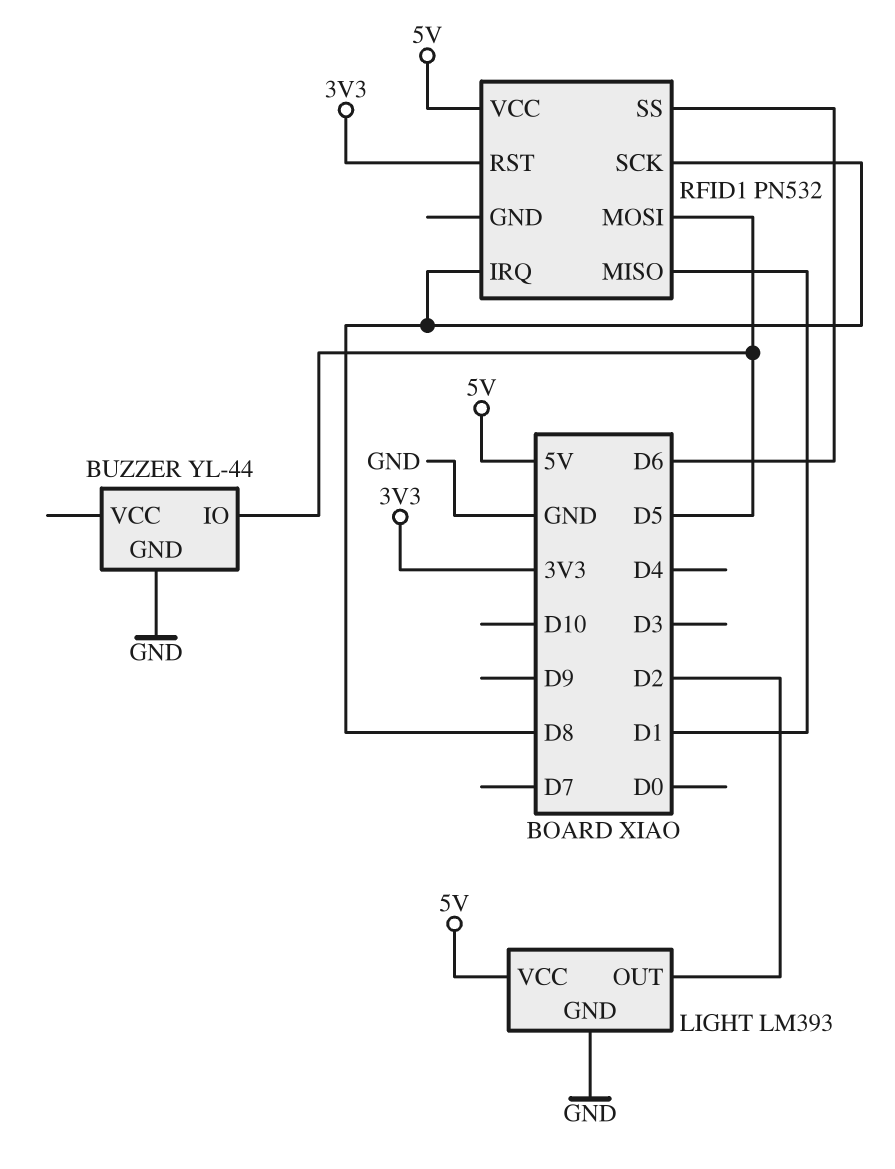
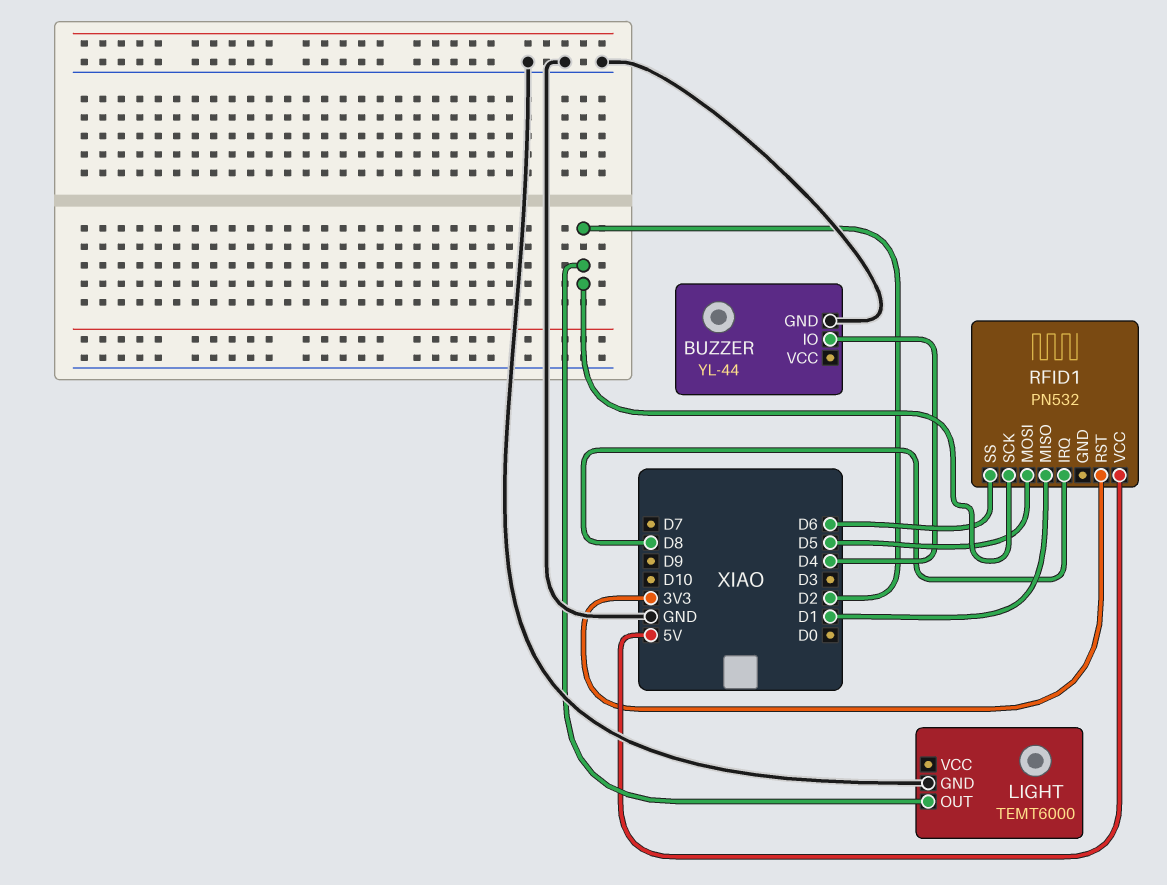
BUZZER pin IO: D5 -> D4
LIGHT: LM393 -> TEMT6000
LIGHT pin VCC: 5V -> none
RFID1 pin SCK: D8 -> D2

